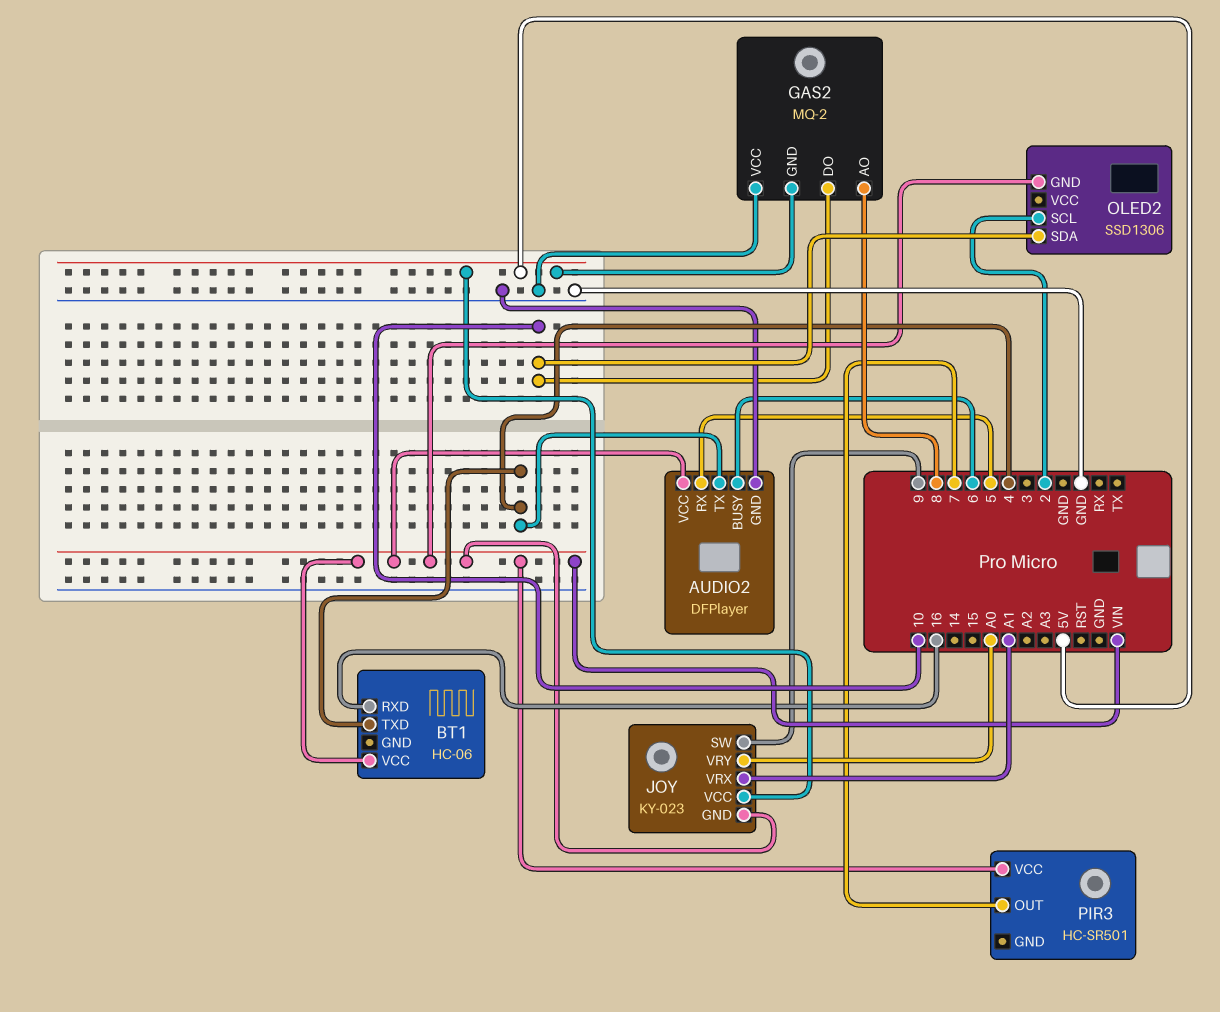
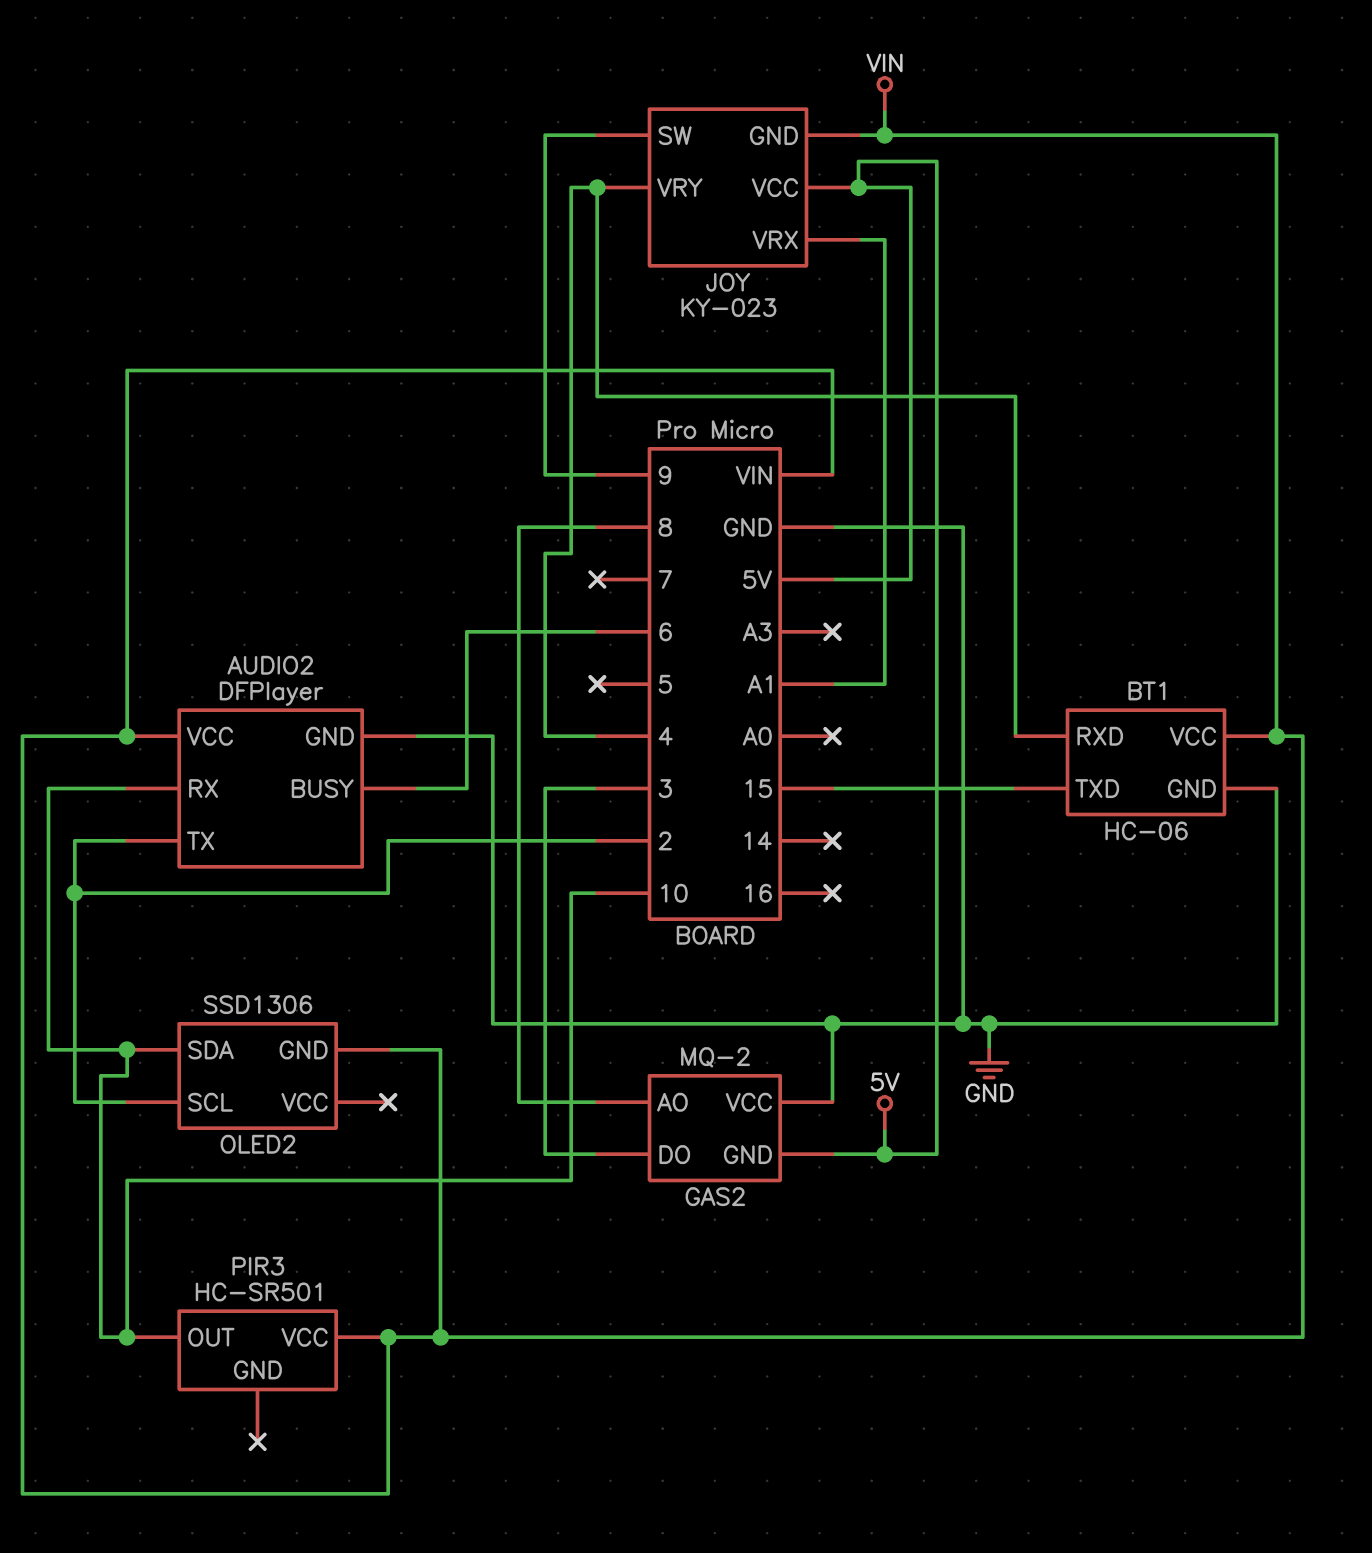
AUDIO2 pin RX: 5 -> 10
AUDIO2 pin TX: 4 -> 2
BT1 pin GND: none -> GND
BT1 pin RXD: 16 -> 4
BT1 pin TXD: 4 -> 15
GAS2 pin DO: 10 -> 3
JOY pin VRY: A0 -> 4
PIR3 pin OUT: 7 -> 10

